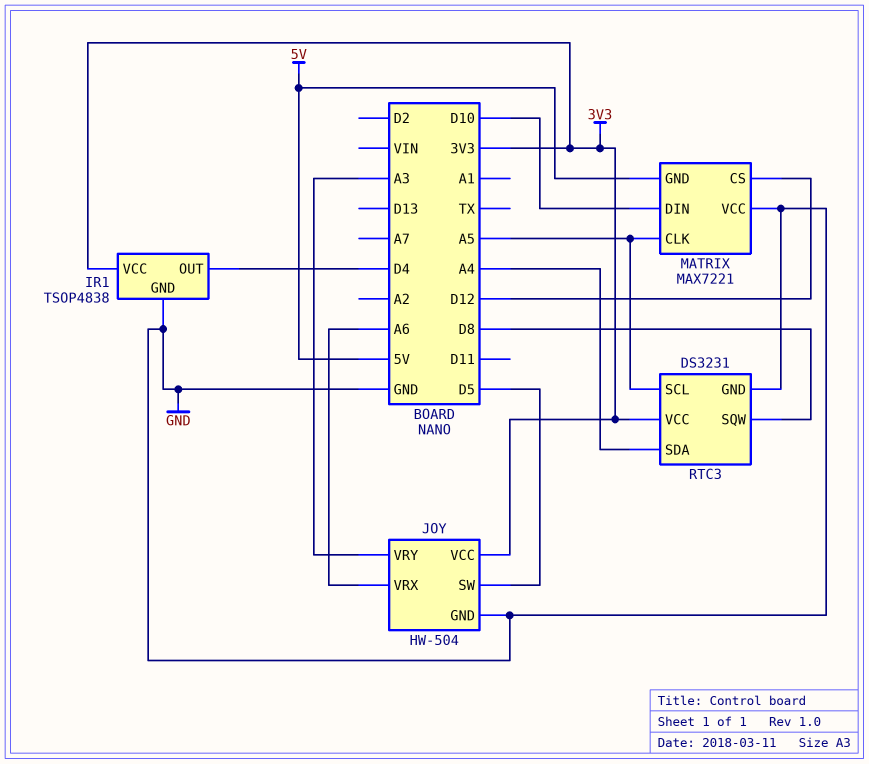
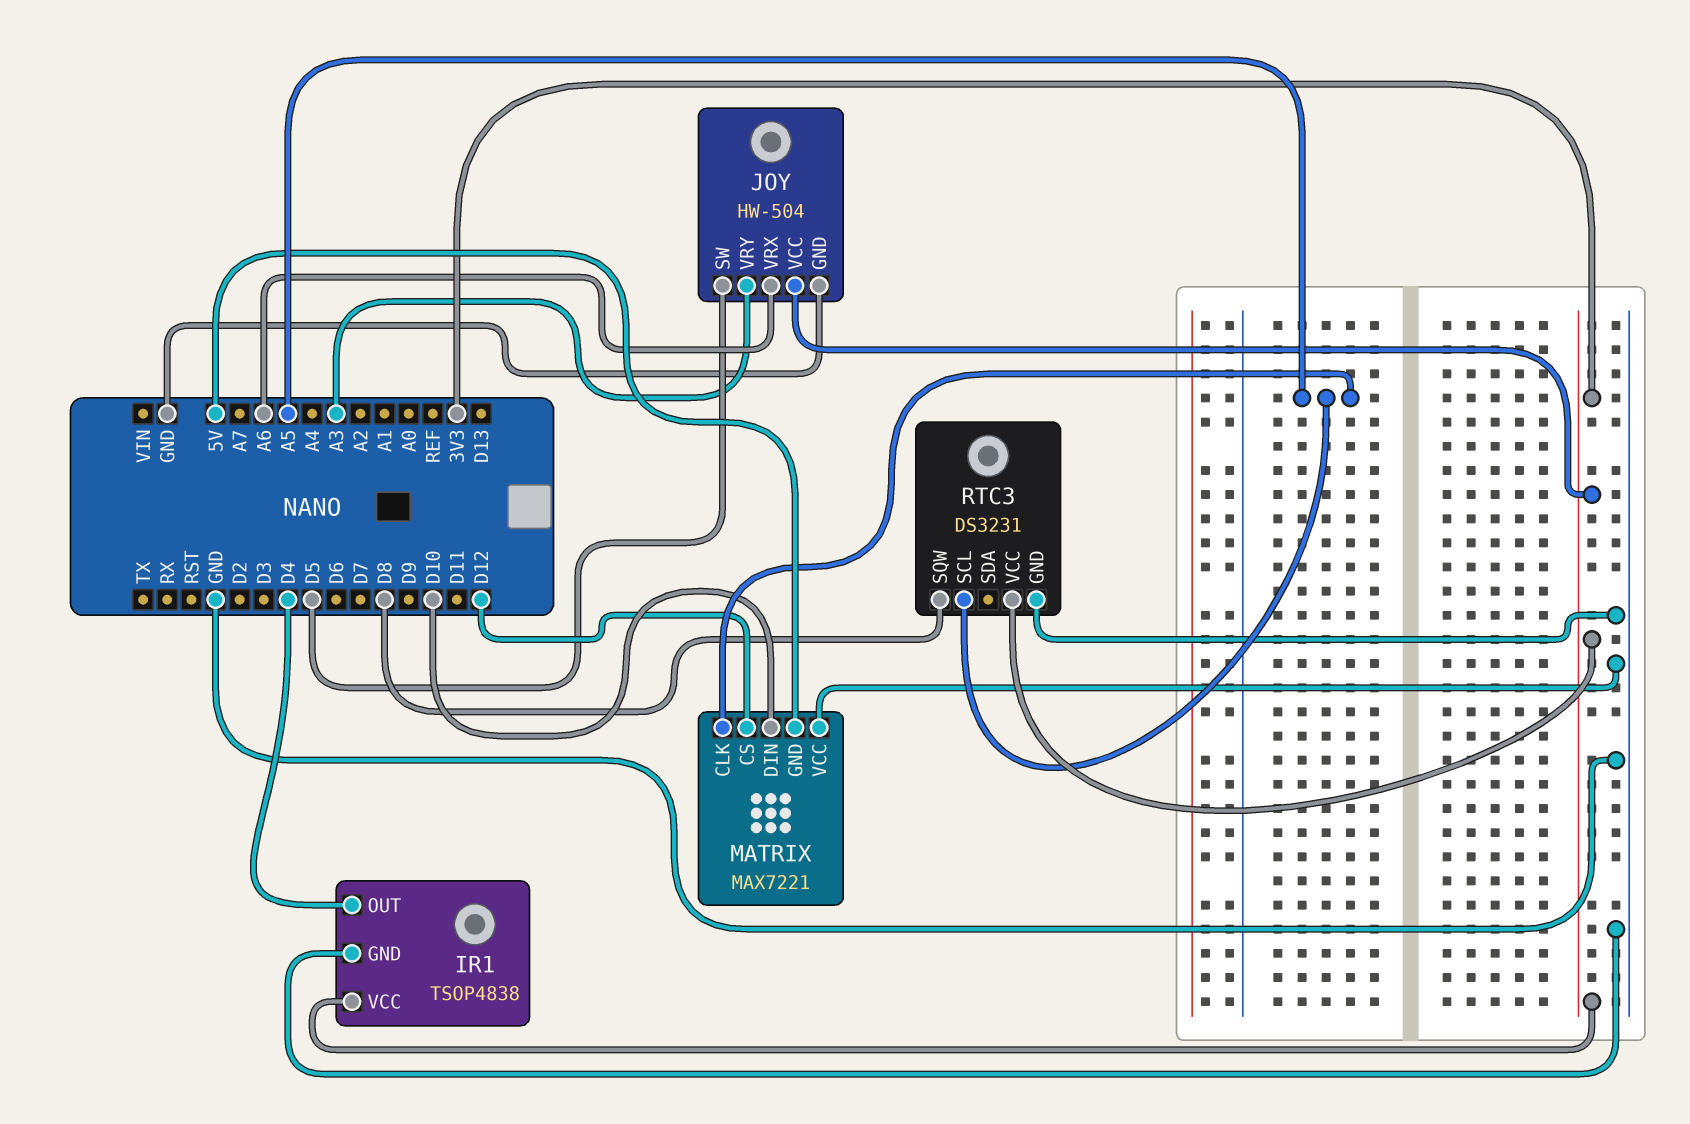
RTC3 pin SDA: A4 -> none

